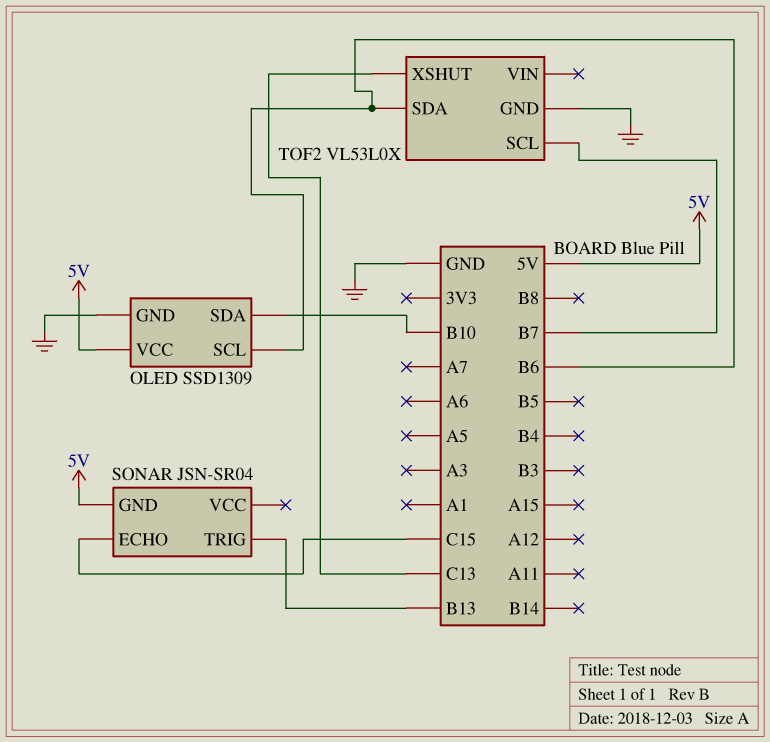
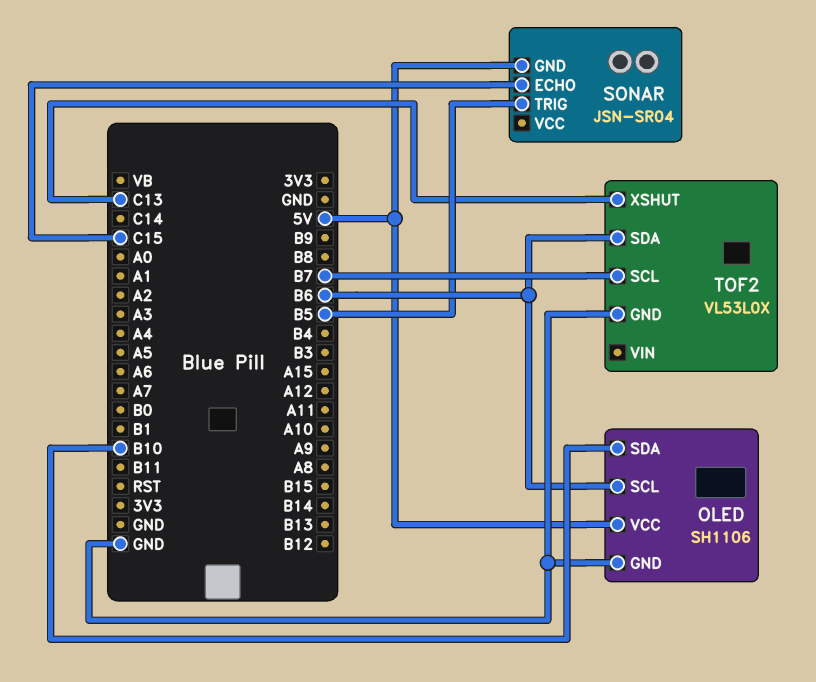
OLED: SSD1309 -> SH1106
SONAR pin TRIG: B13 -> B5

